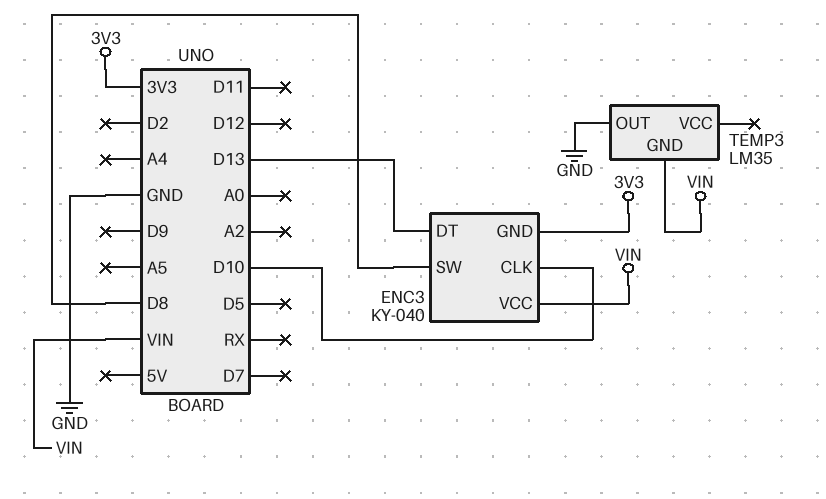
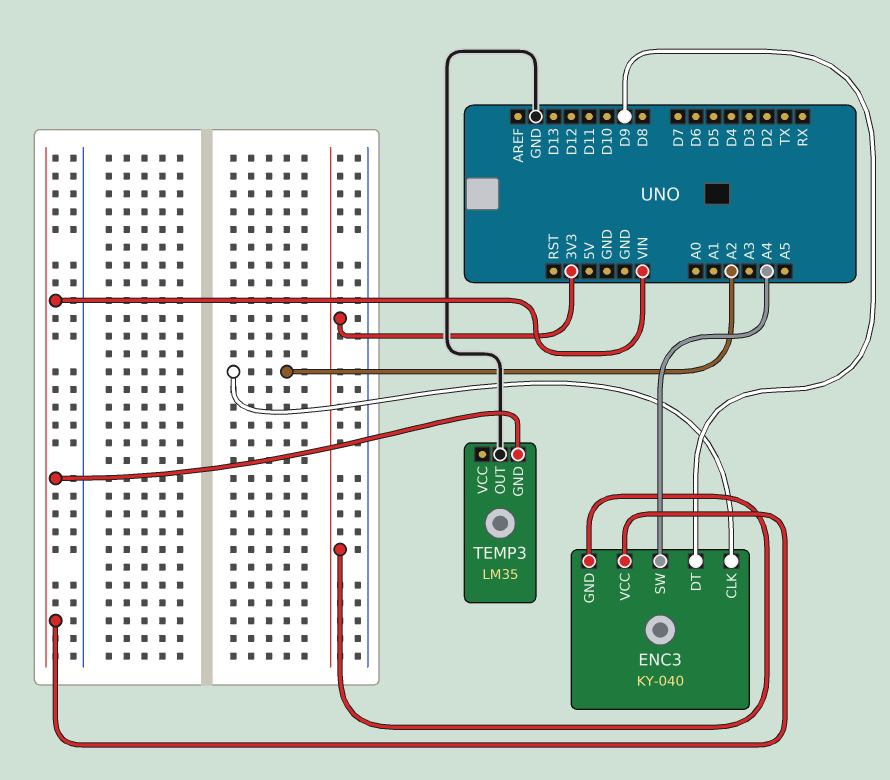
ENC3 pin CLK: D10 -> A2
ENC3 pin DT: D13 -> D9
ENC3 pin SW: D8 -> A4

